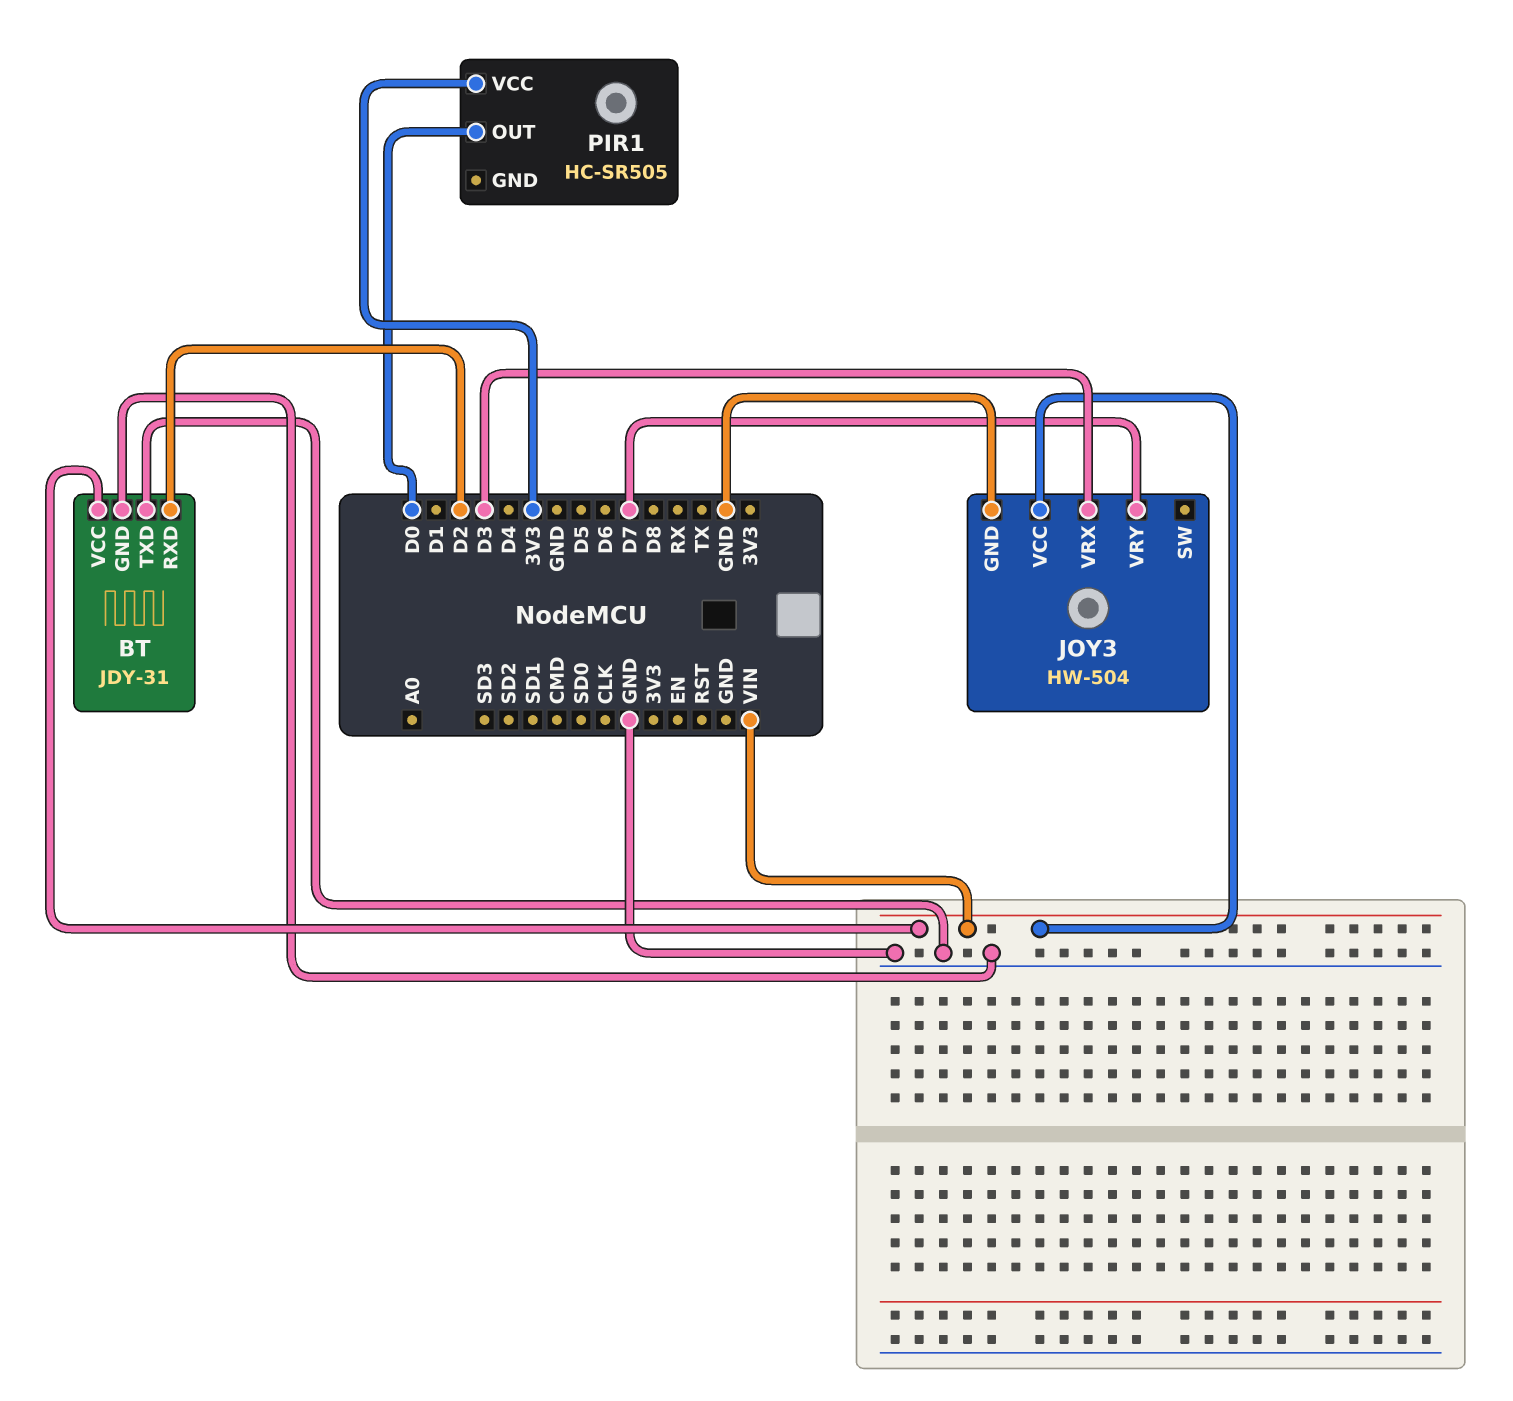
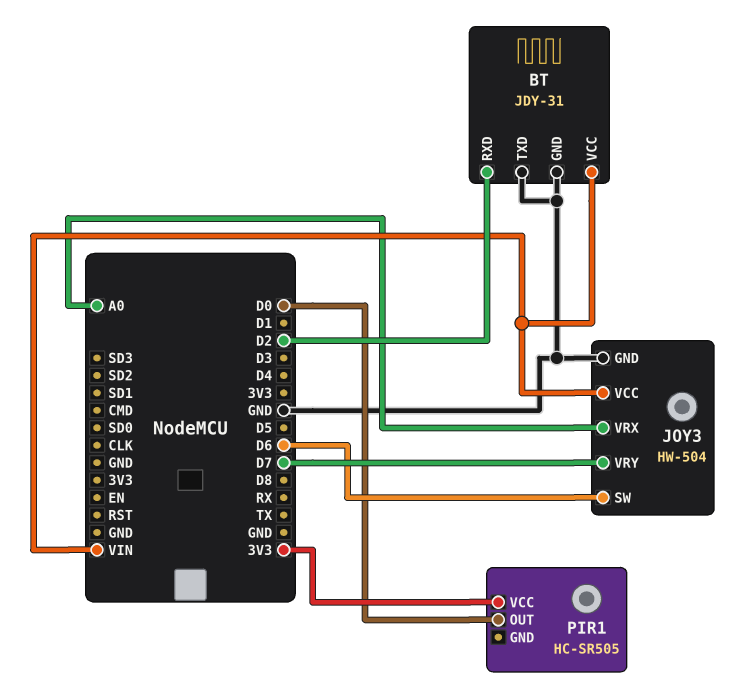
JOY3 pin SW: none -> D6
JOY3 pin VRX: D3 -> A0

